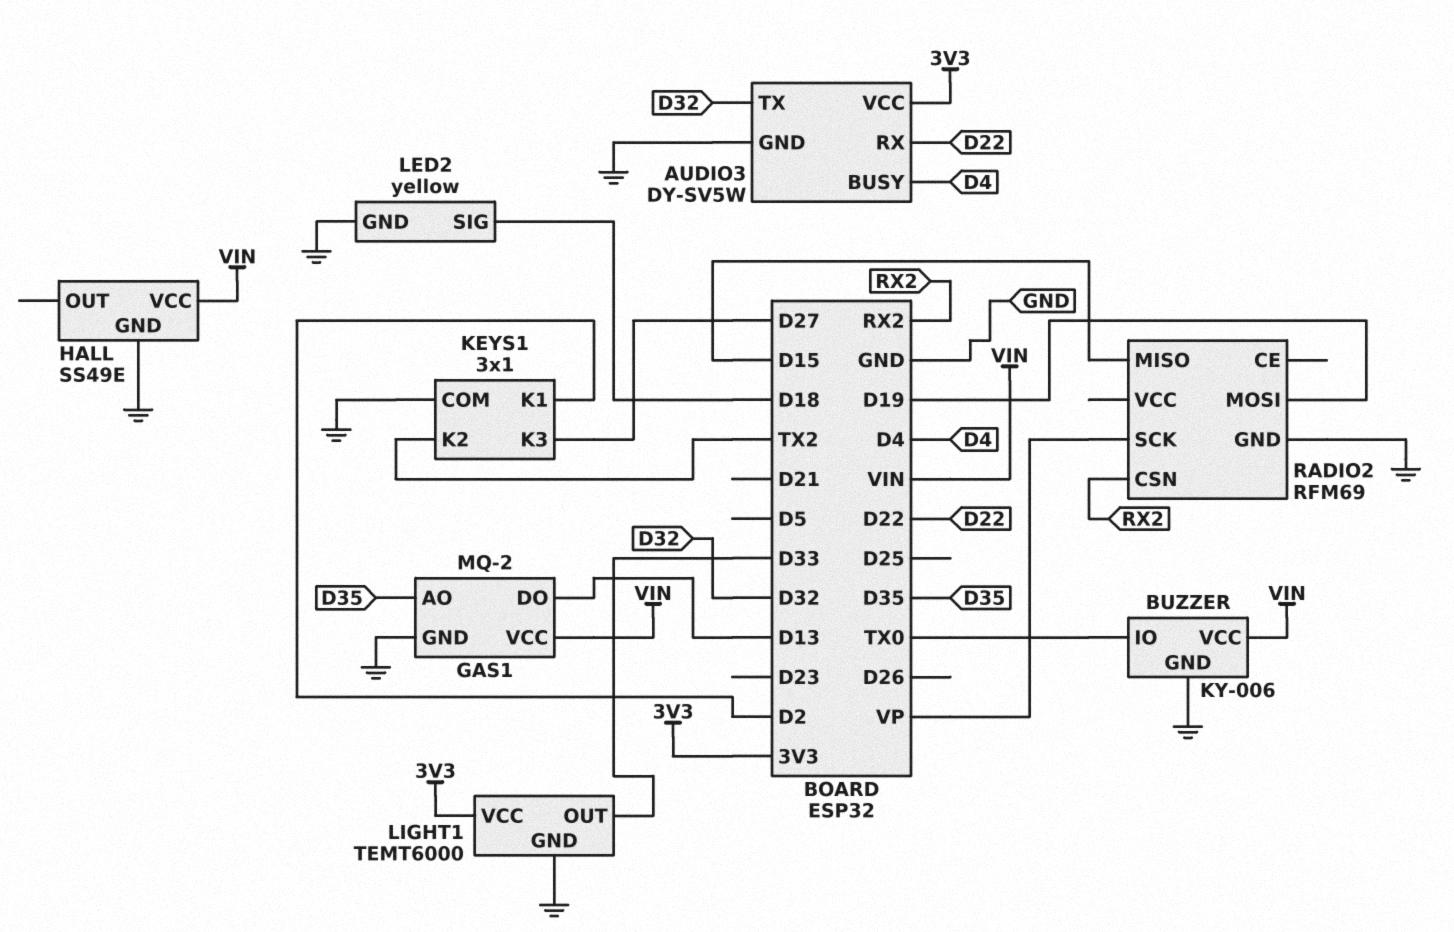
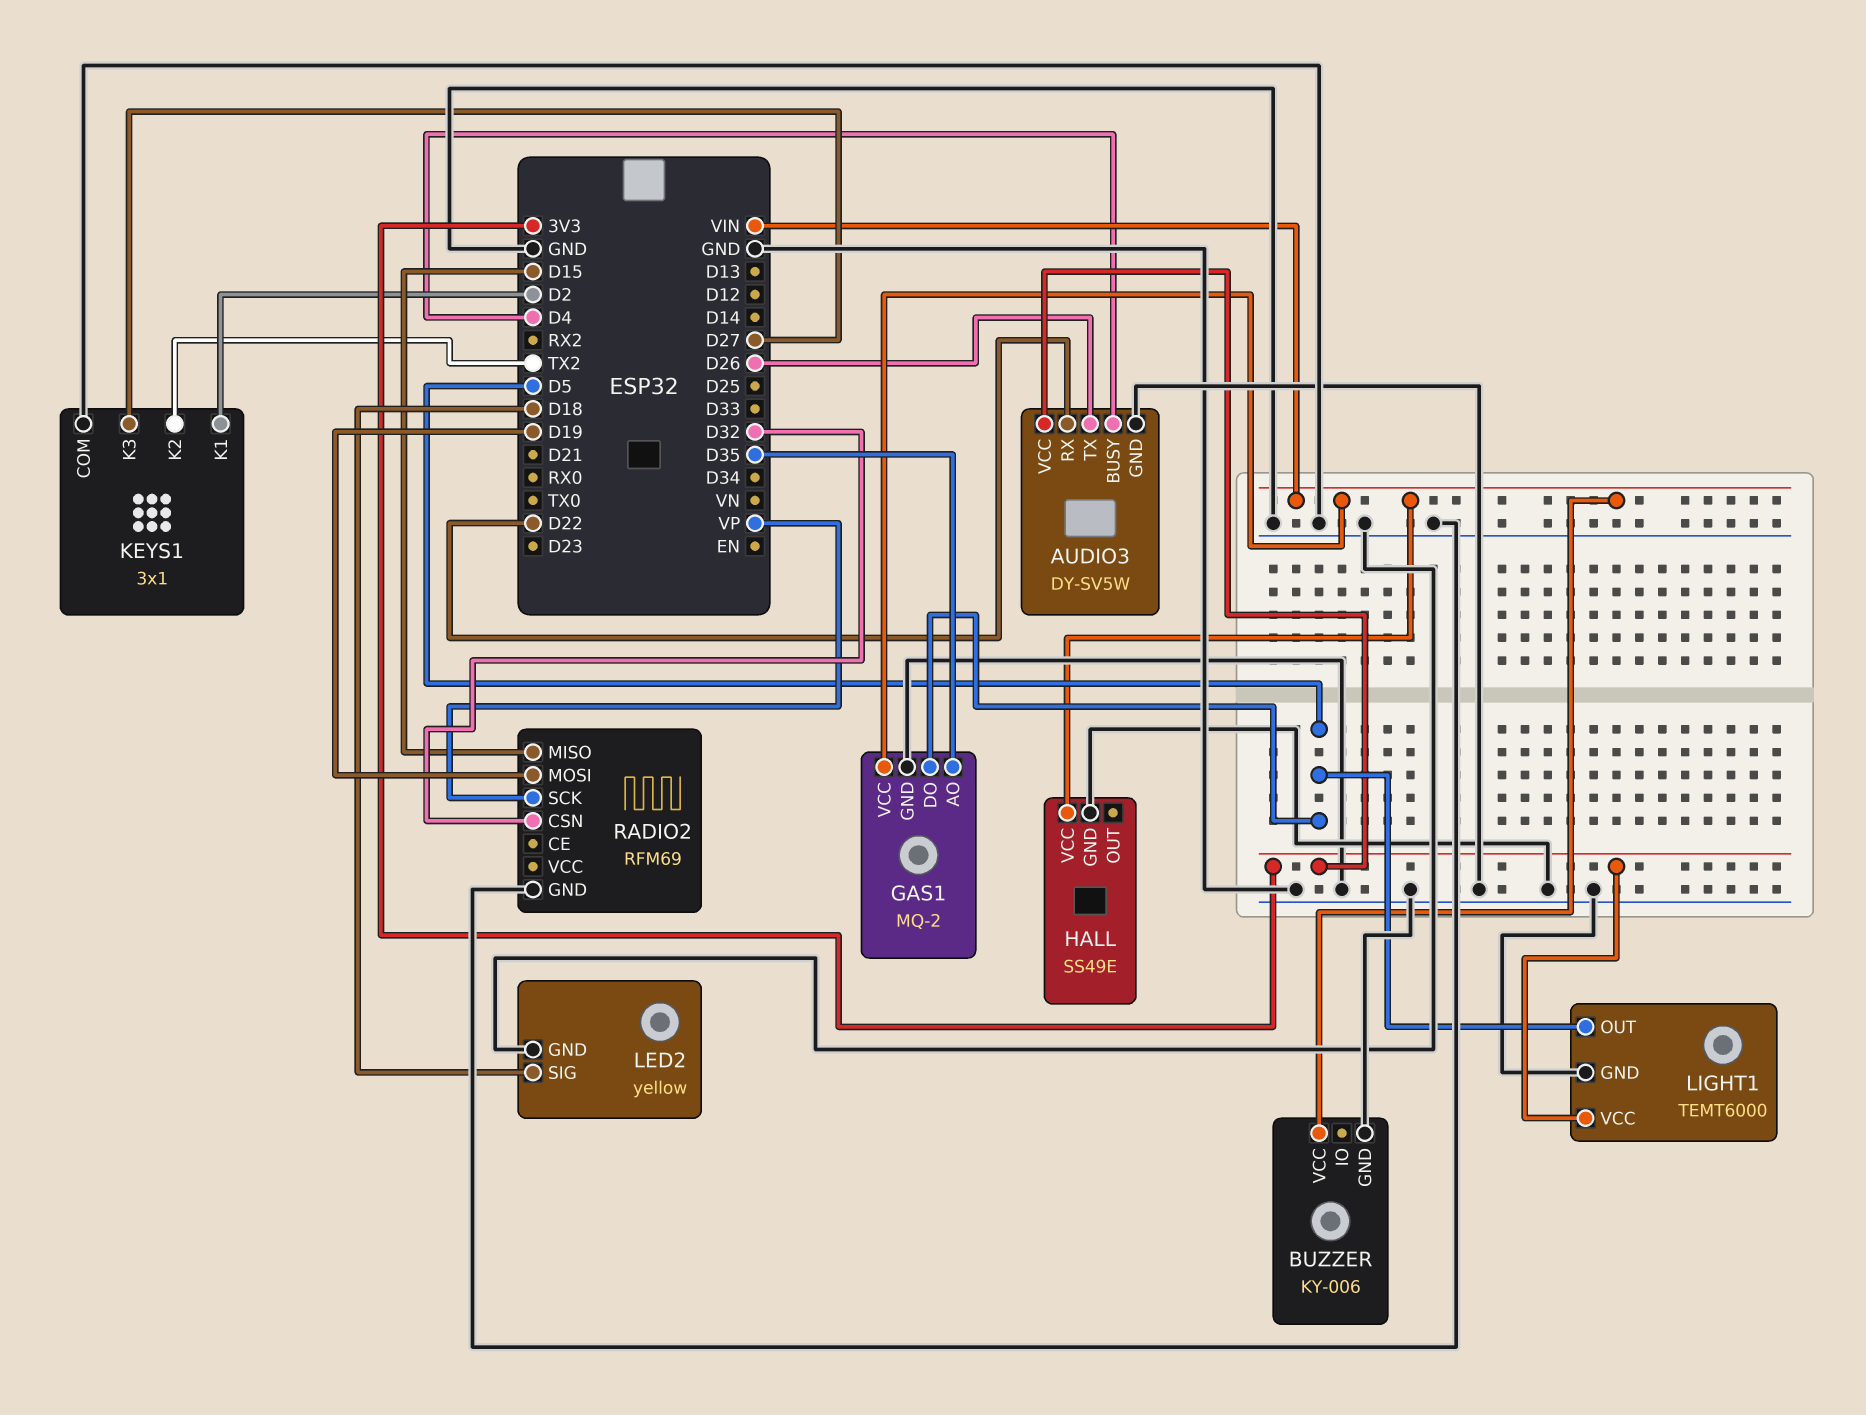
AUDIO3 pin TX: D32 -> D26
BUZZER pin IO: TX0 -> none
GAS1 pin DO: D13 -> D5
LIGHT1 pin OUT: D33 -> D5
RADIO2 pin CSN: RX2 -> D32

